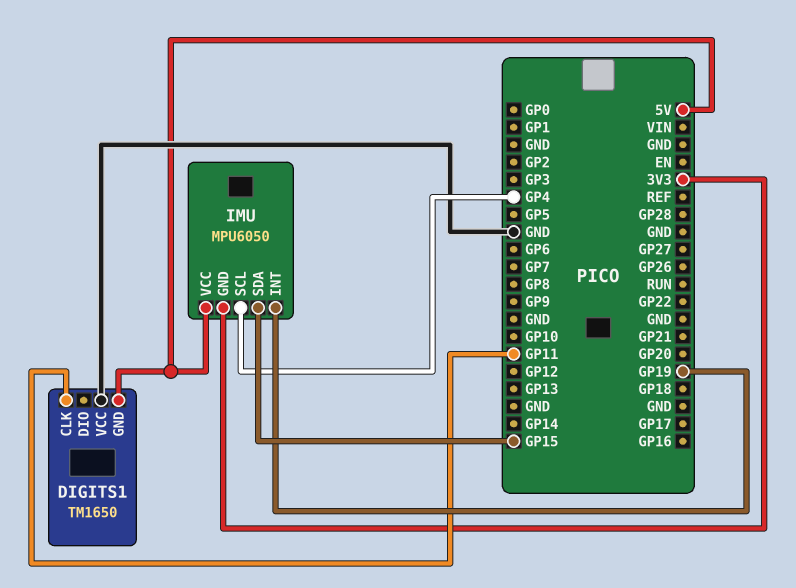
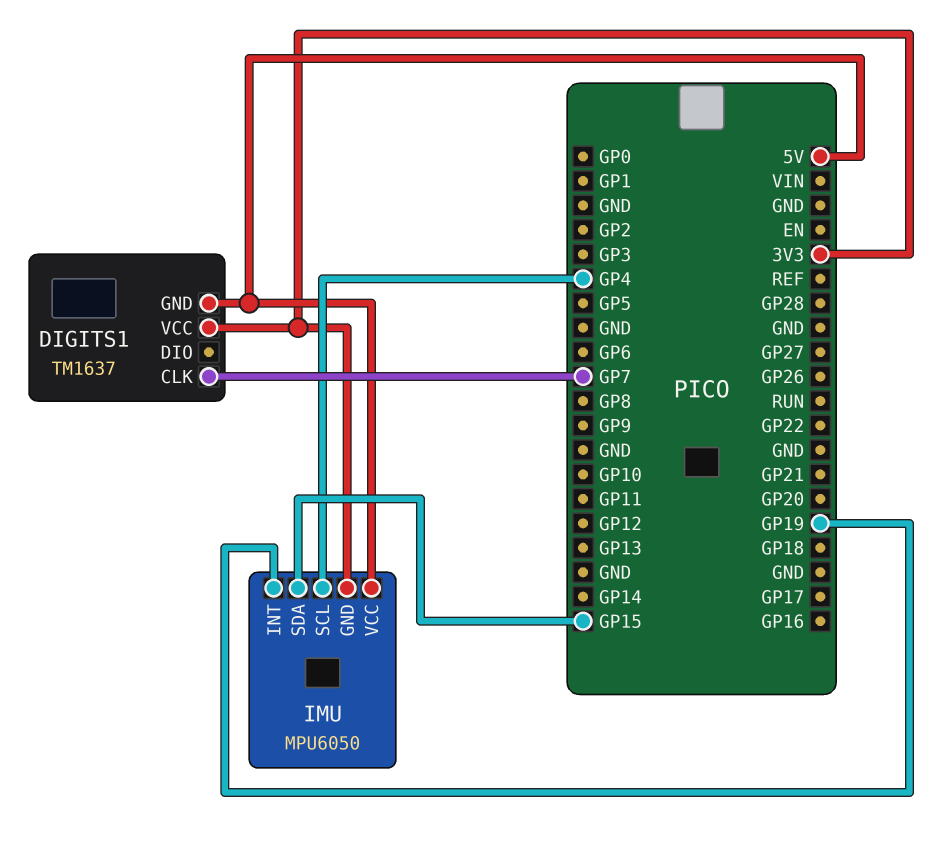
DIGITS1: TM1650 -> TM1637
DIGITS1 pin CLK: GP11 -> GP7
DIGITS1 pin VCC: GND -> 3V3

